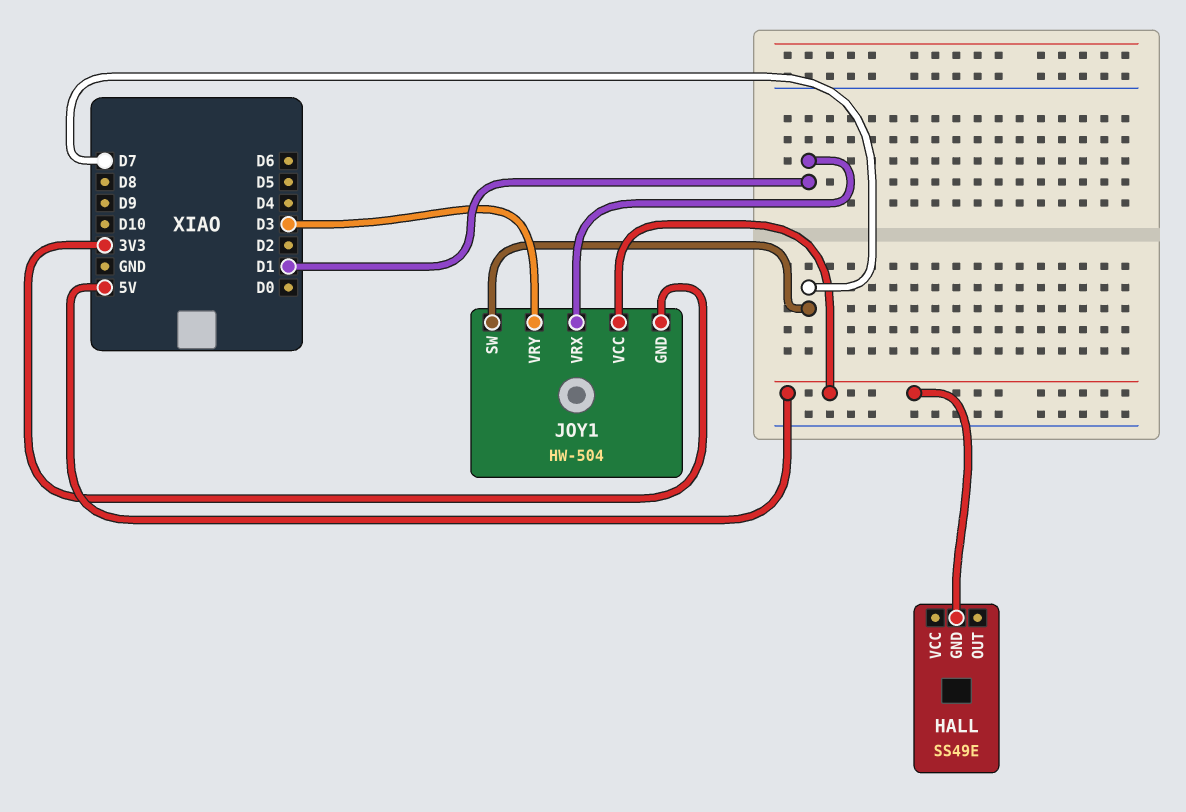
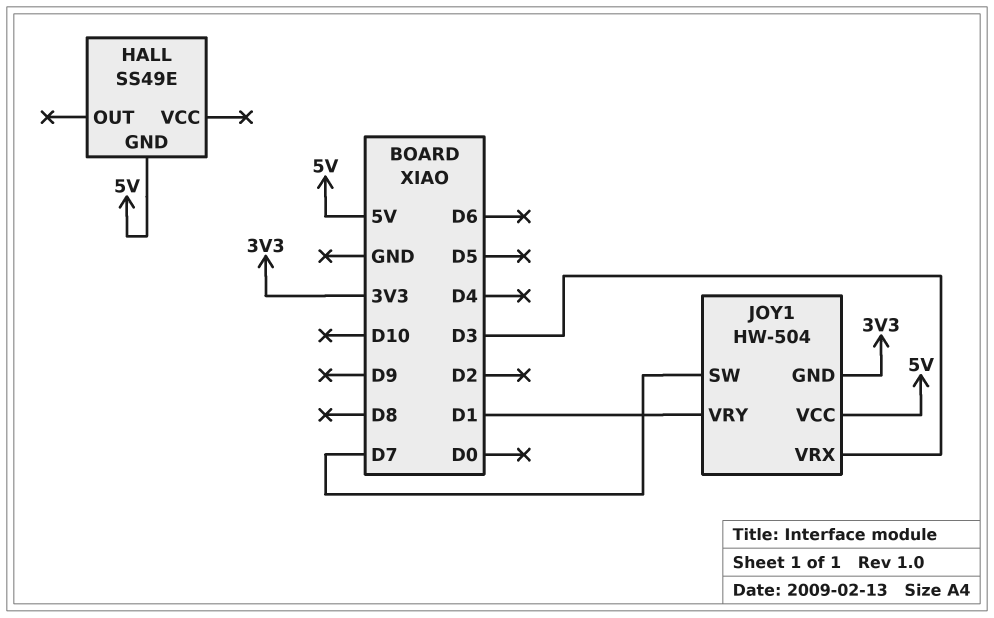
JOY1 pin VRX: D1 -> D3
JOY1 pin VRY: D3 -> D1

